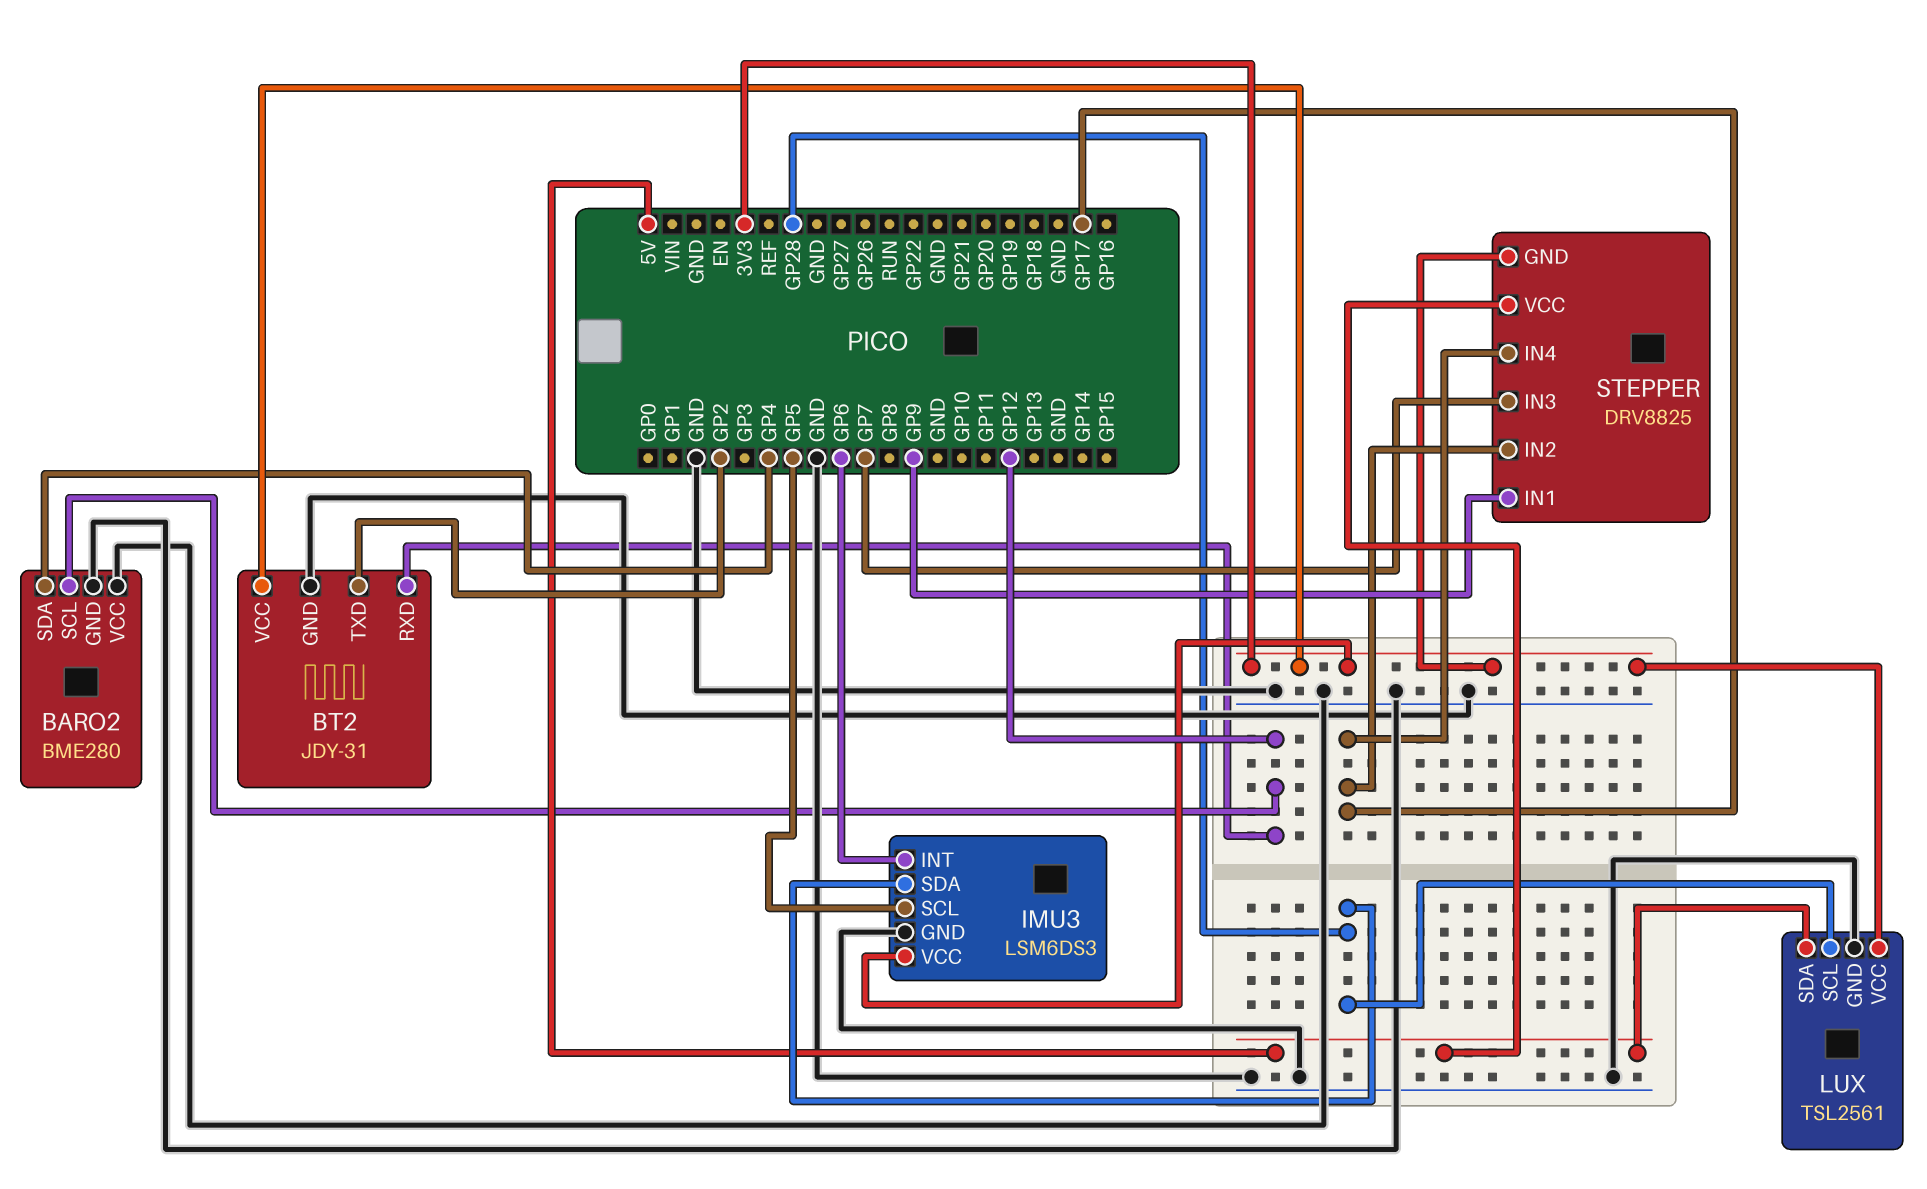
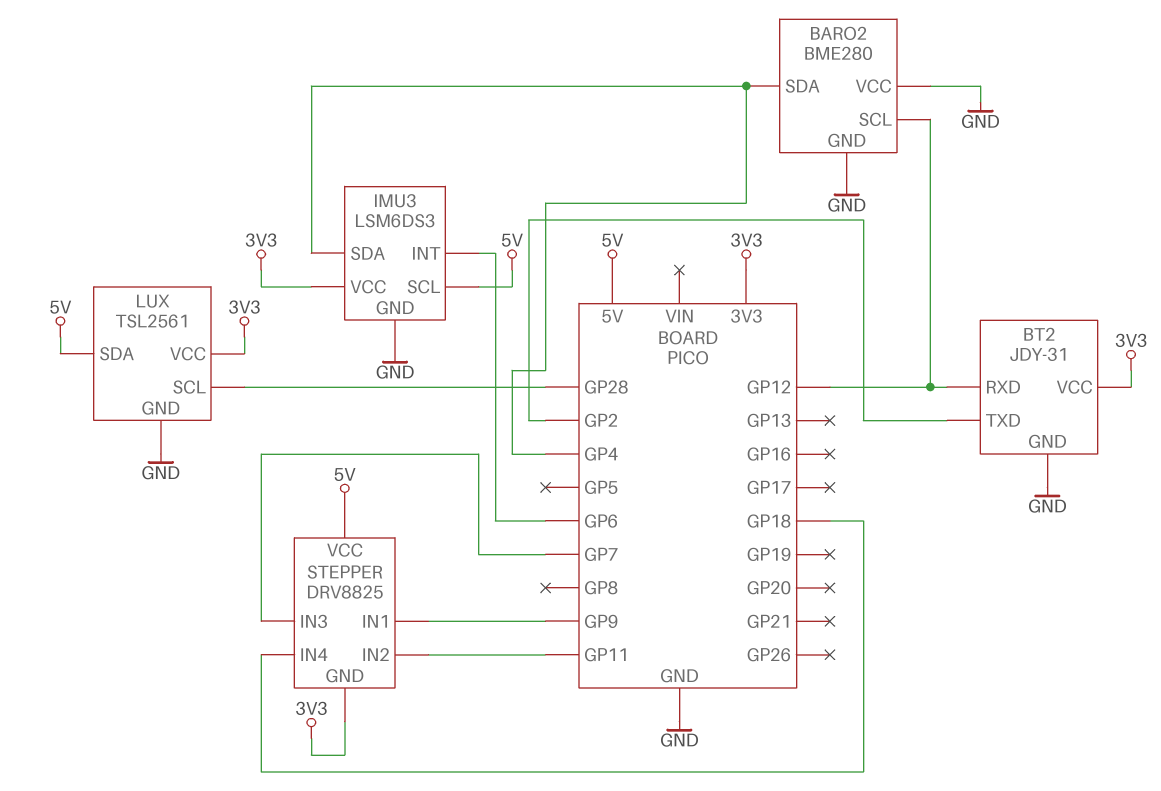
IMU3 pin SCL: GP5 -> 5V
IMU3 pin SDA: GP28 -> GP4
STEPPER pin IN2: GP17 -> GP11
STEPPER pin IN4: GP17 -> GP18

